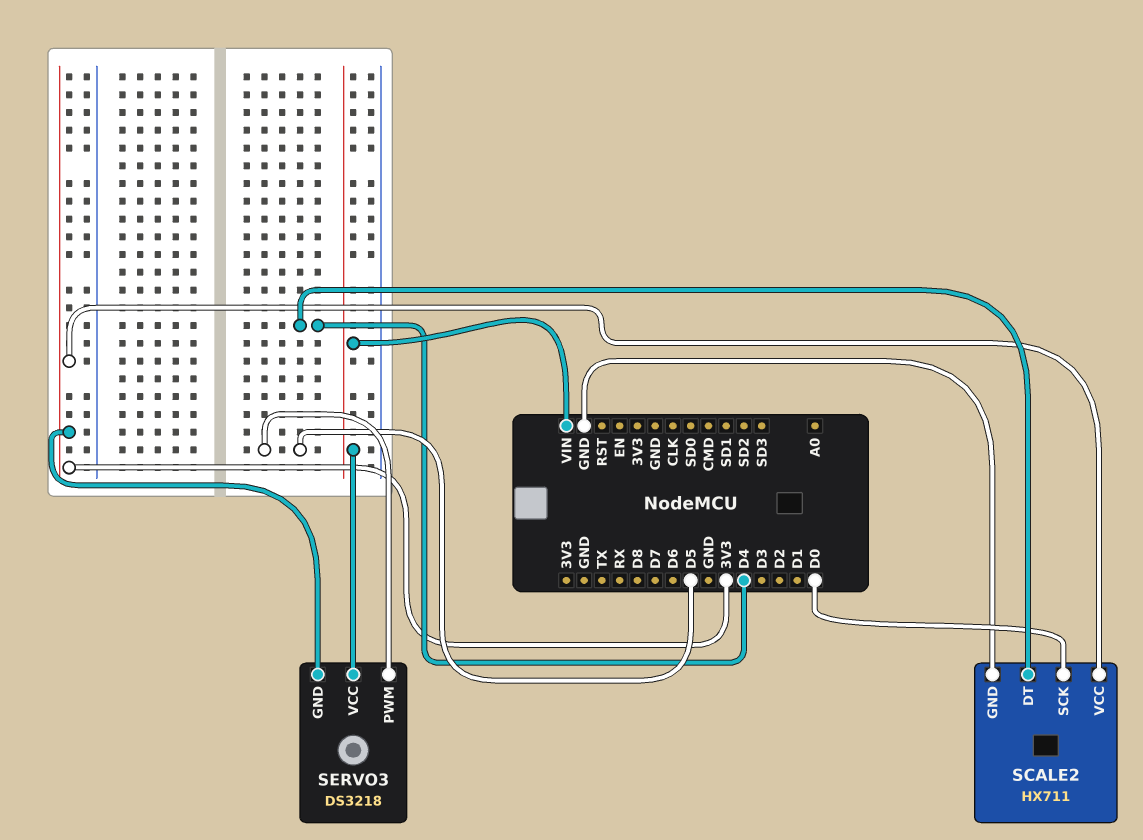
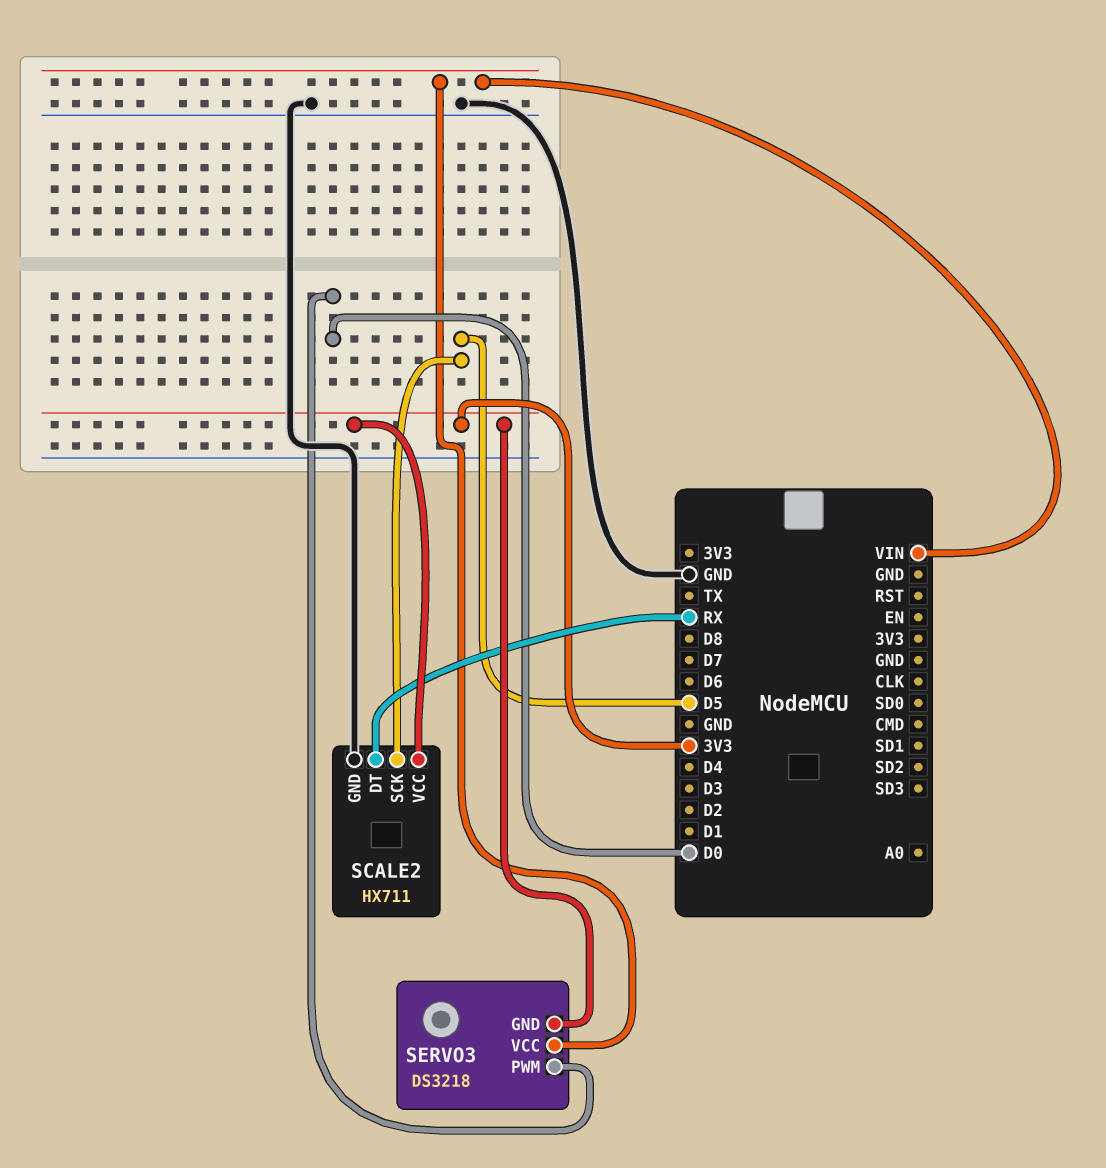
SCALE2 pin DT: D4 -> RX
SCALE2 pin SCK: D0 -> D5
SERVO3 pin PWM: D5 -> D0

